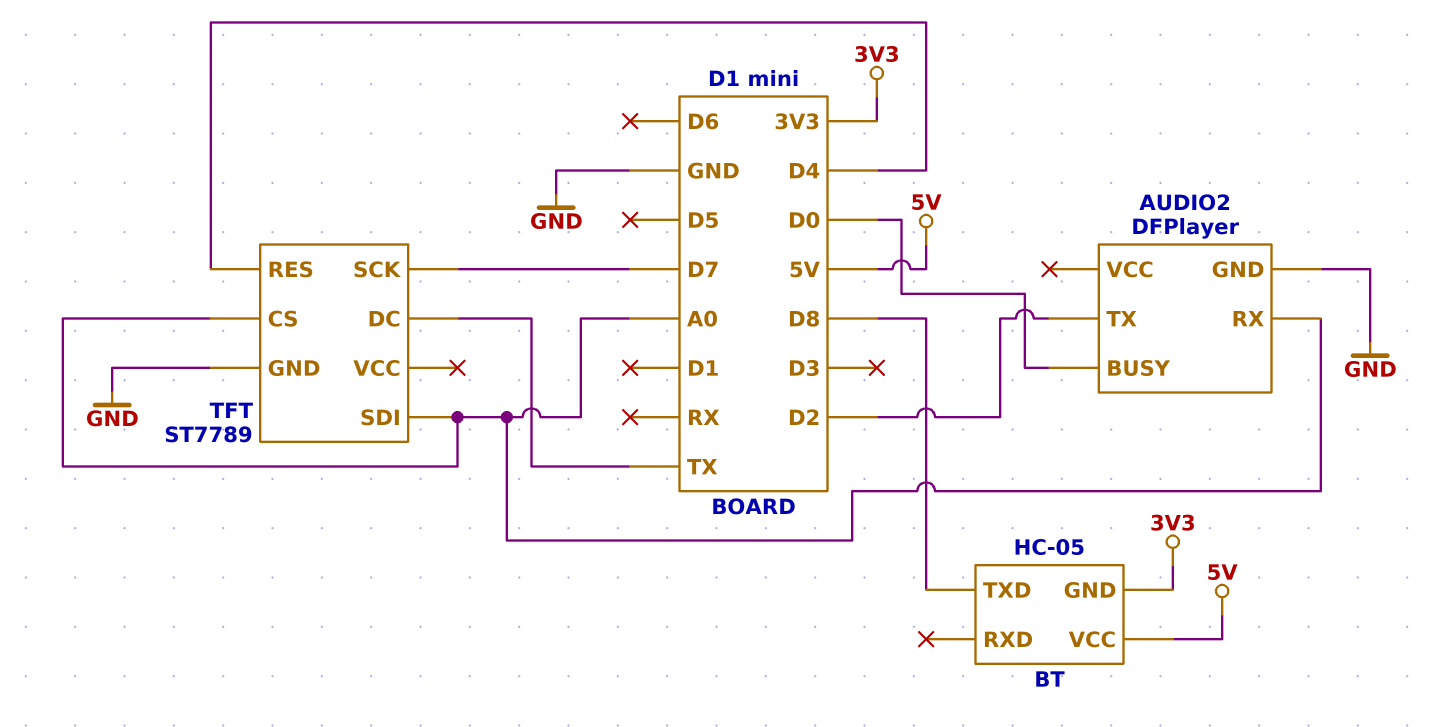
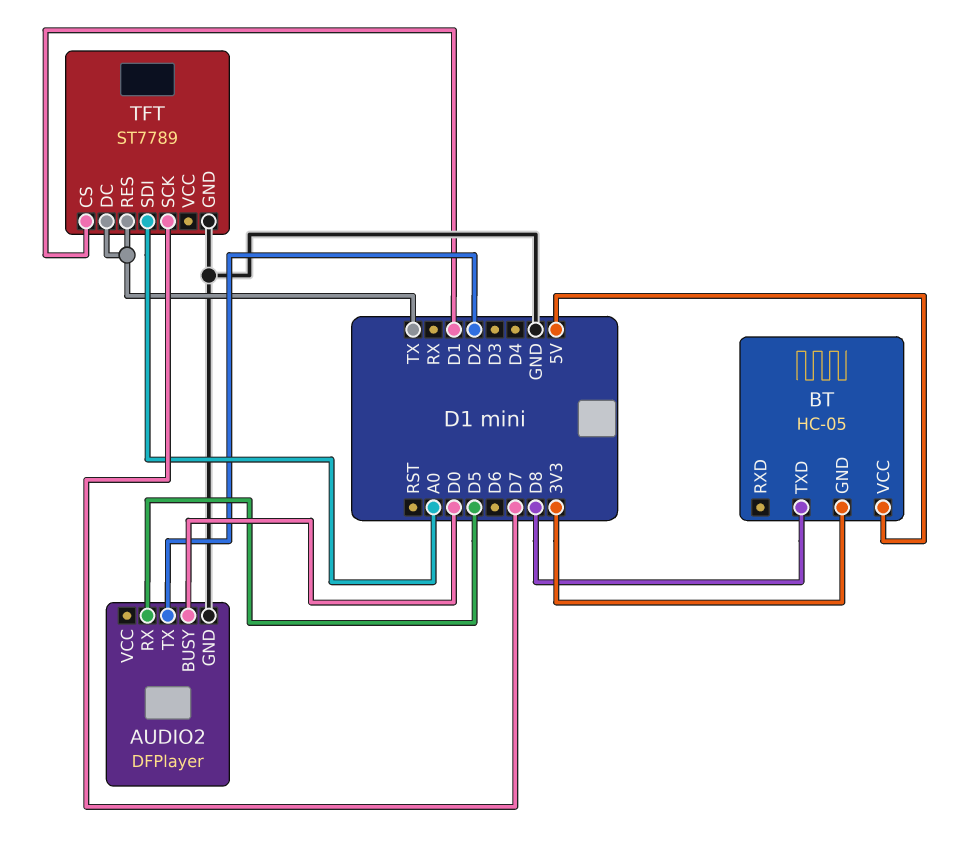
AUDIO2 pin RX: A0 -> D5
TFT pin CS: A0 -> D1
TFT pin RES: D4 -> TX

